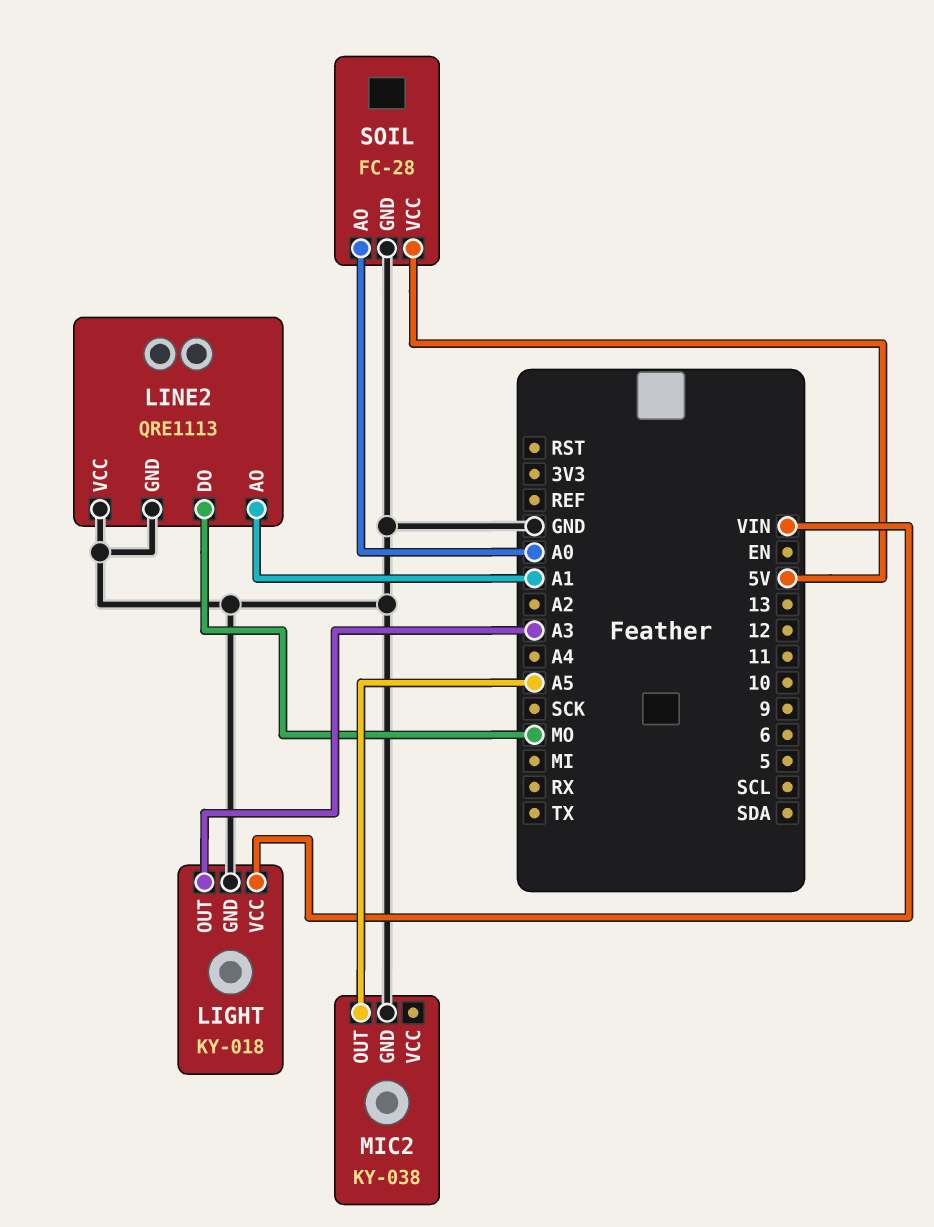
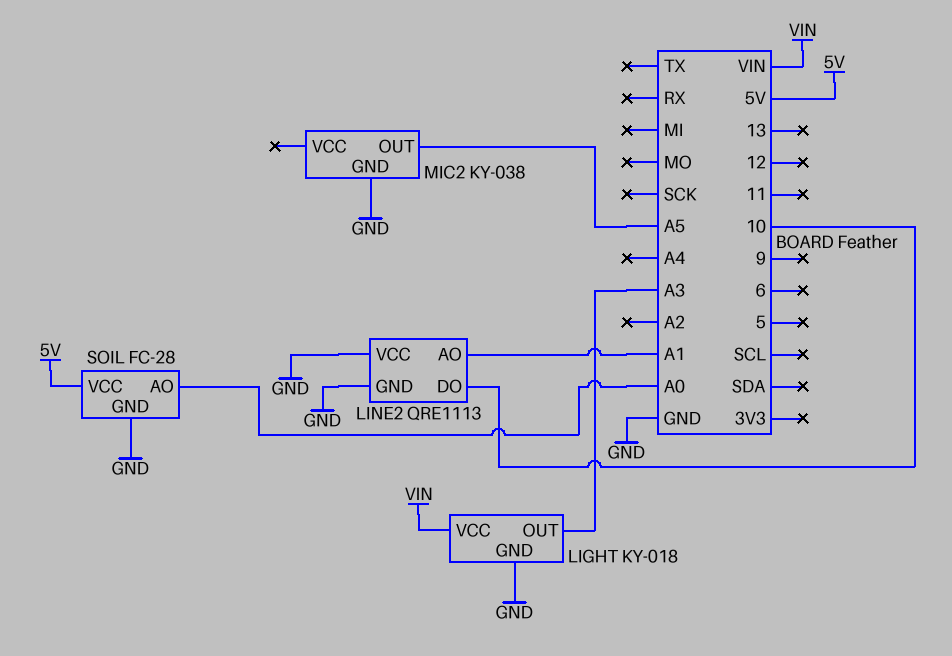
LINE2 pin DO: MO -> 10

